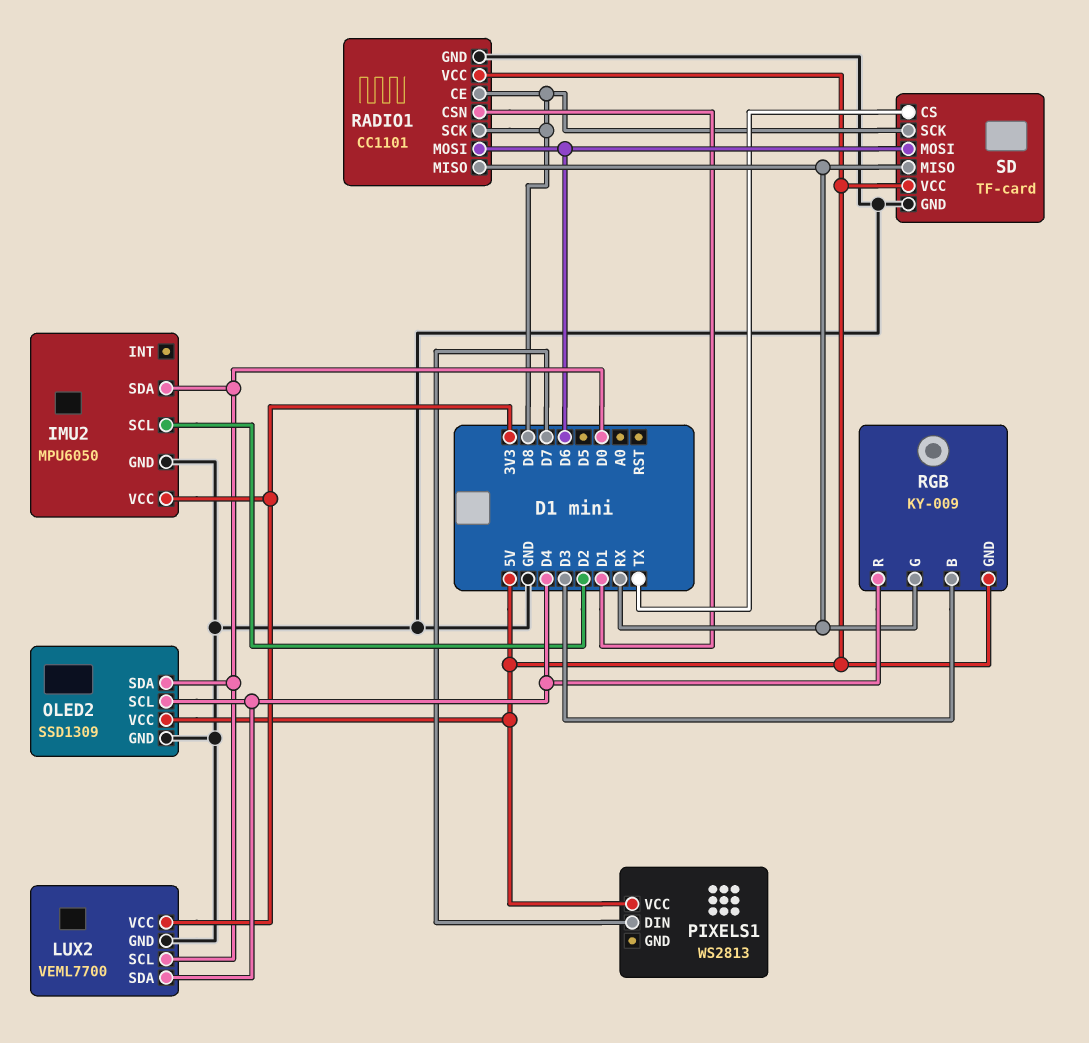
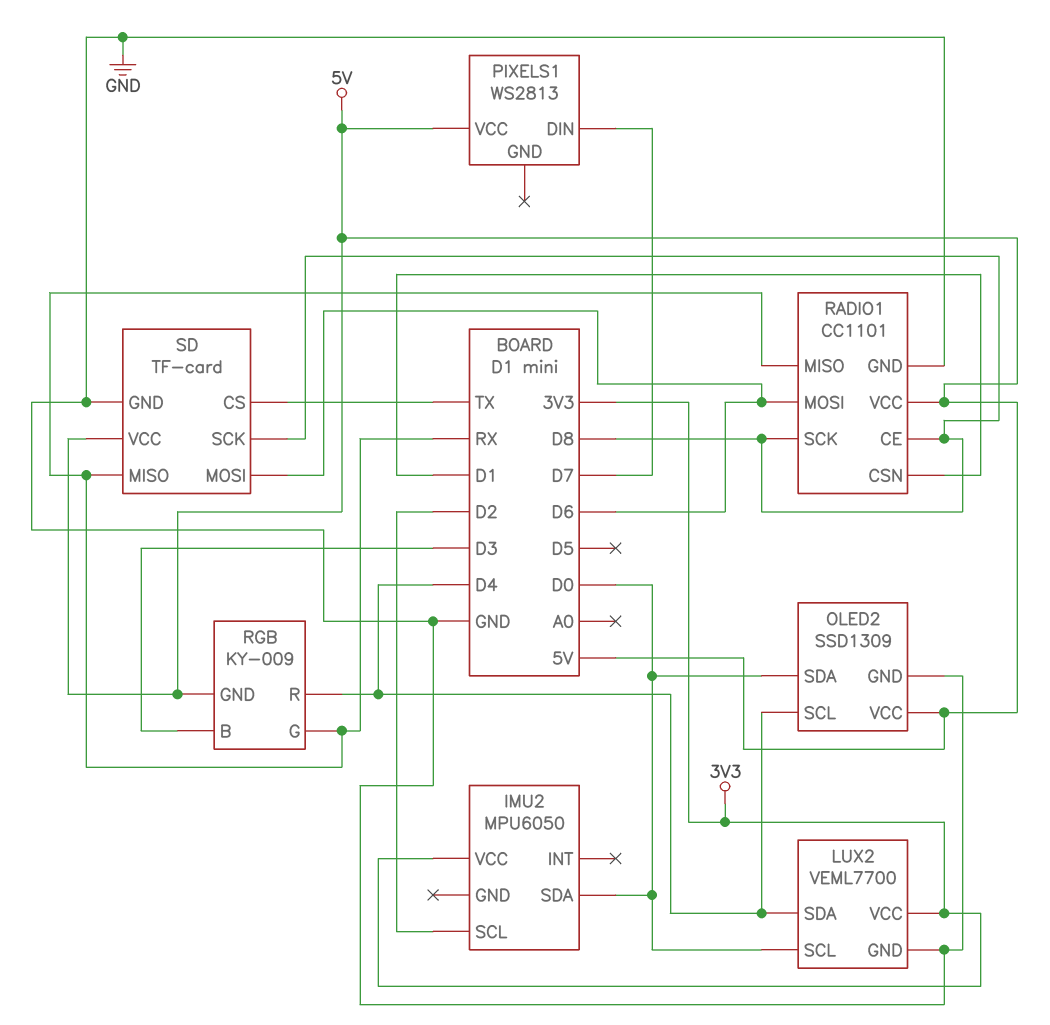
IMU2 pin GND: GND -> none

